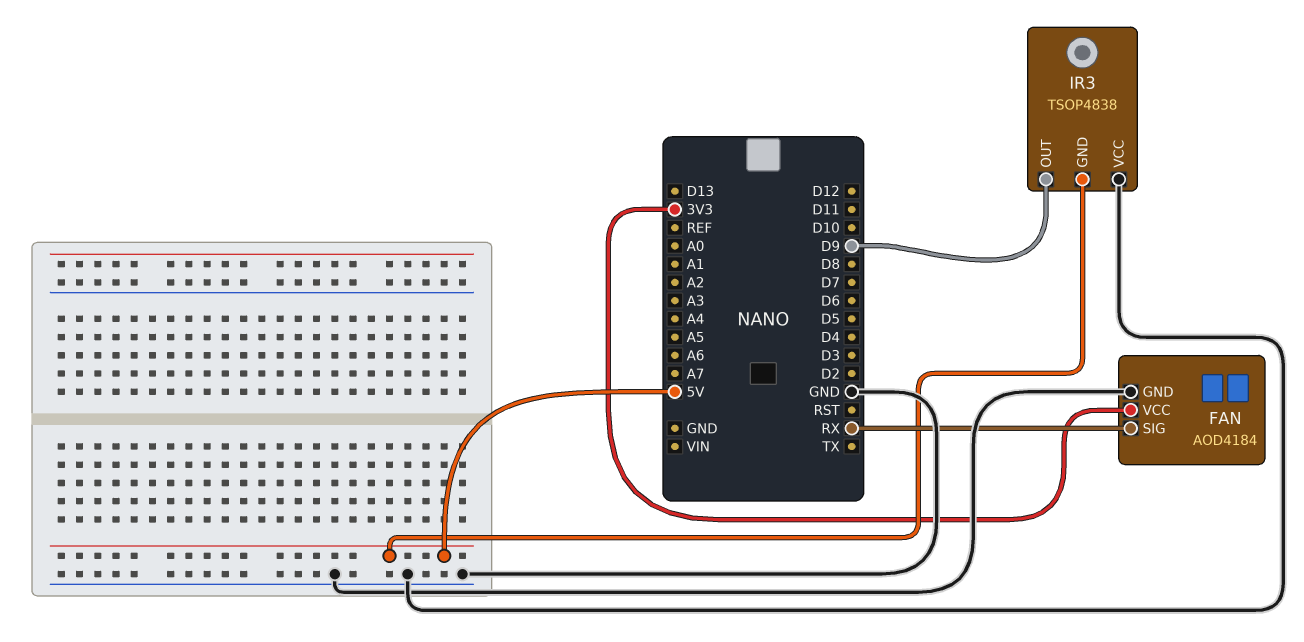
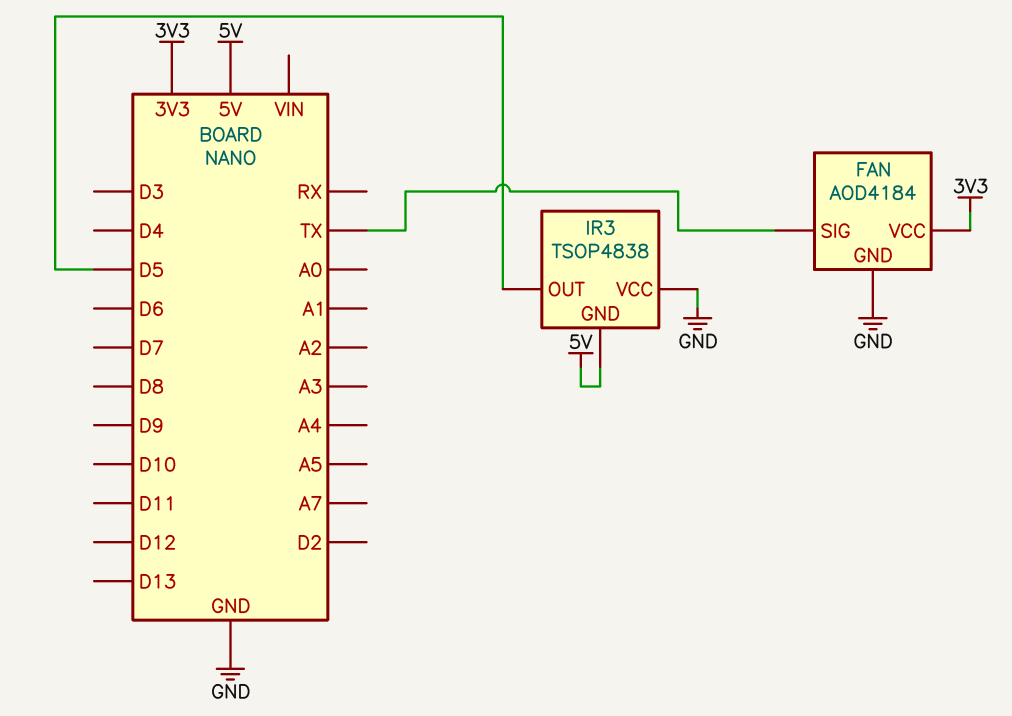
FAN pin SIG: RX -> TX
IR3 pin OUT: D9 -> D5

